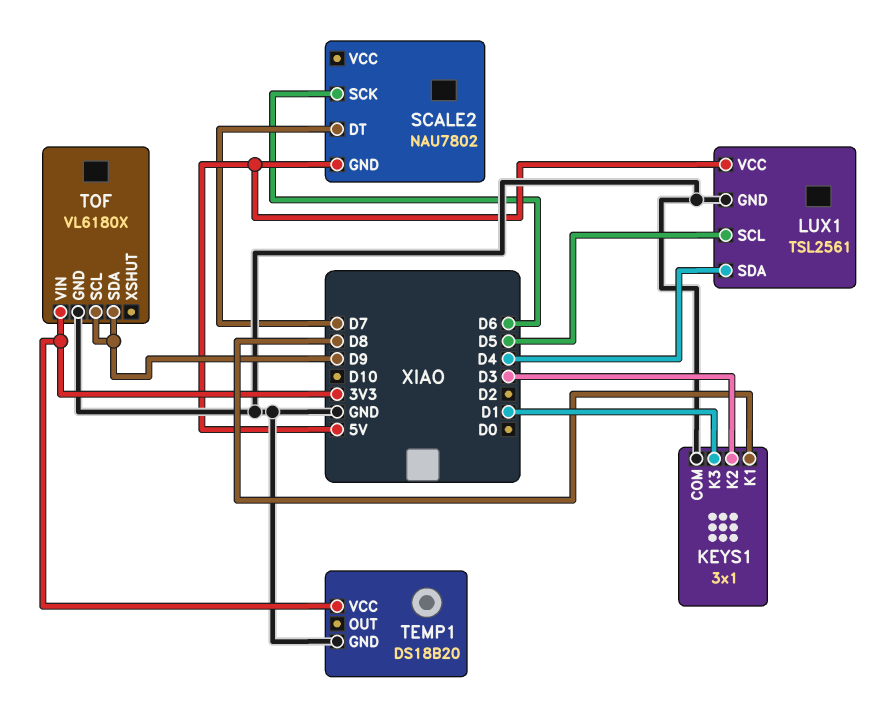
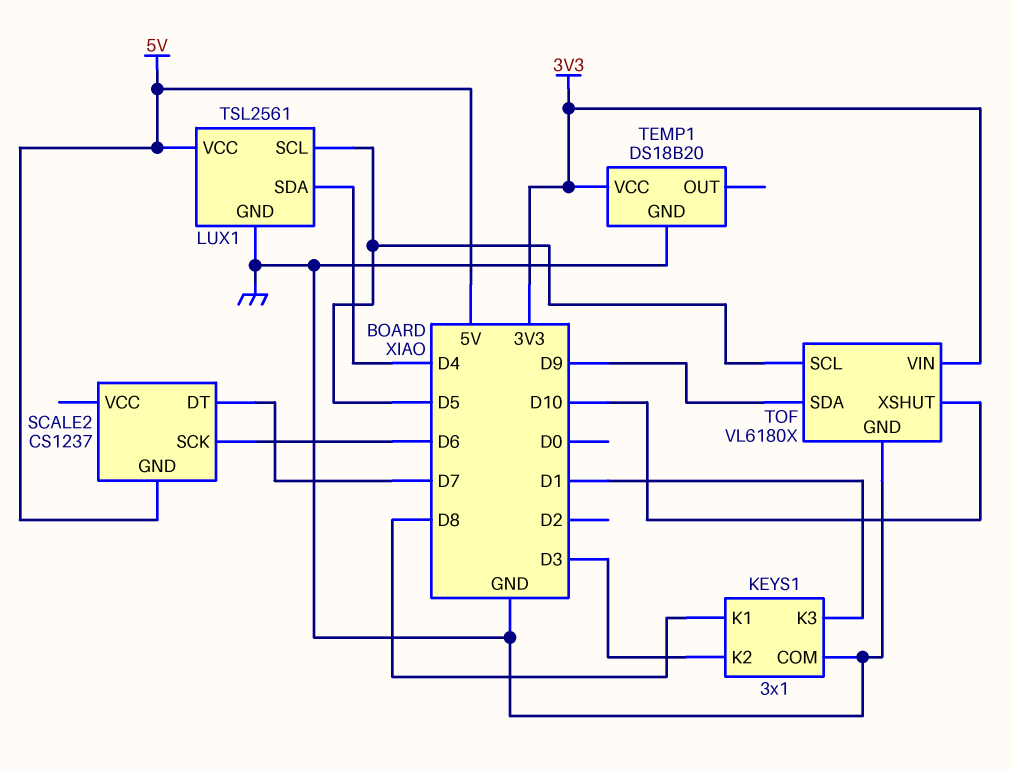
SCALE2: NAU7802 -> CS1237
TOF pin SCL: D9 -> D5
TOF pin XSHUT: none -> D10

